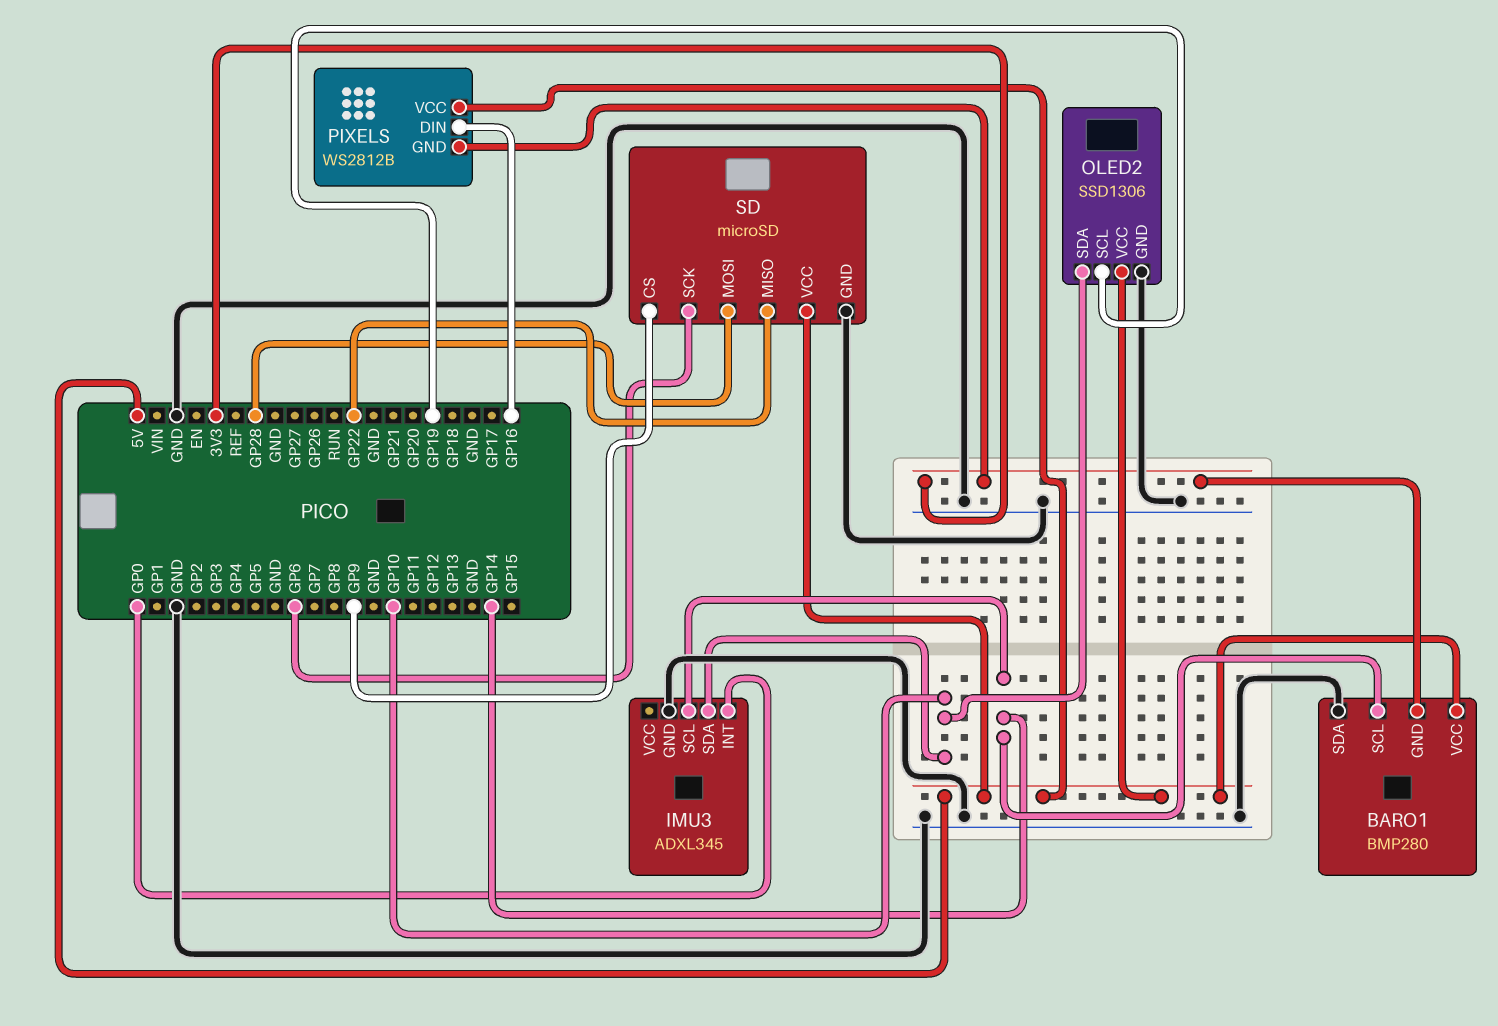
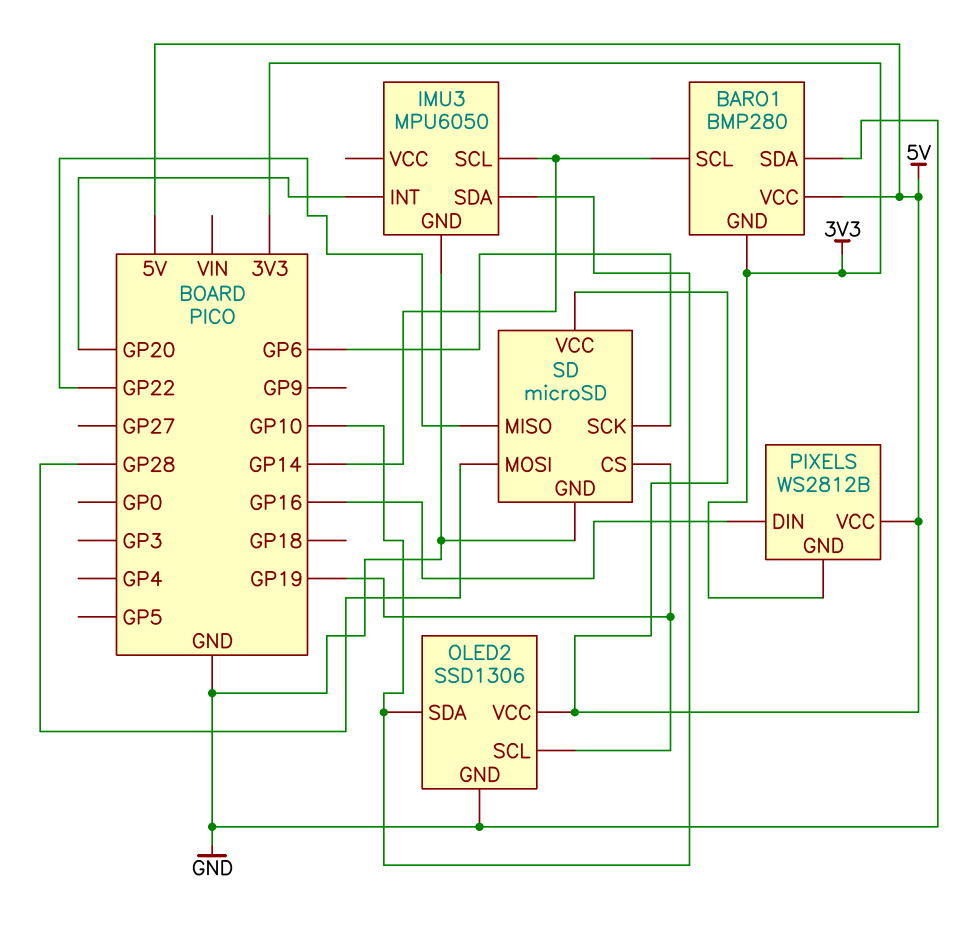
IMU3: ADXL345 -> MPU6050
IMU3 pin INT: GP0 -> GP20
SD pin CS: GP9 -> GP19

